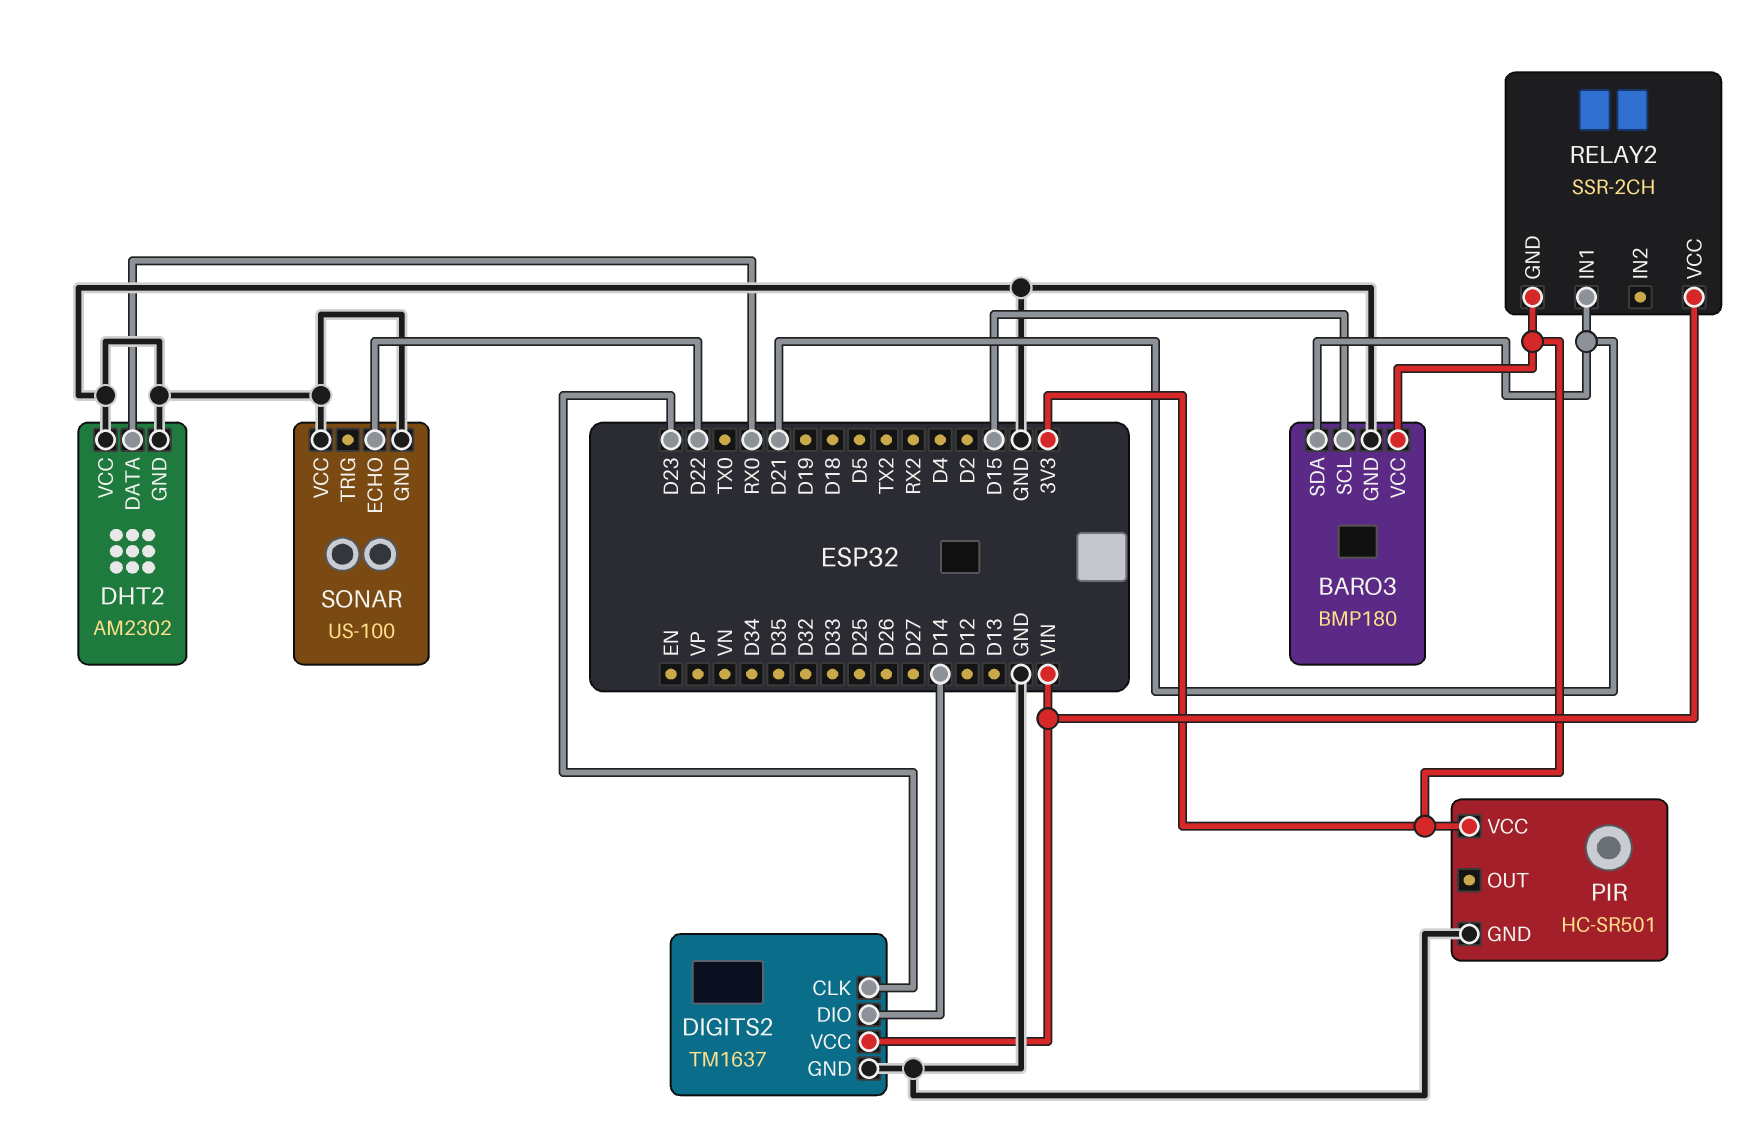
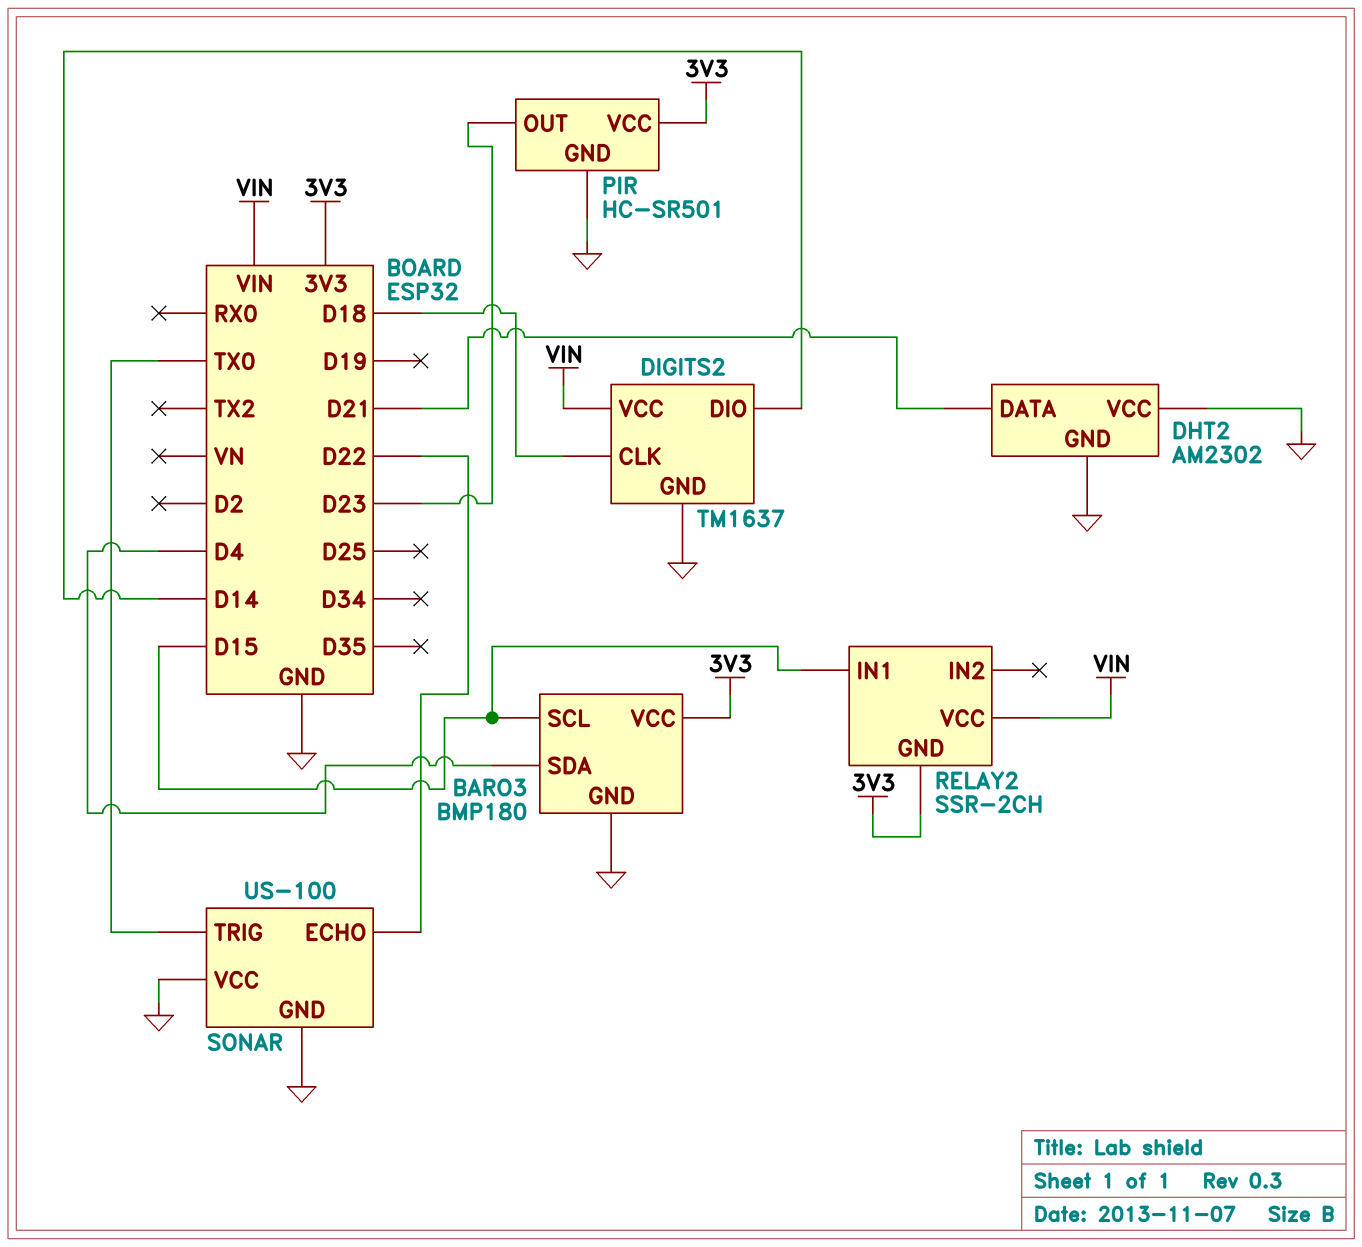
BARO3 pin SDA: D21 -> D4
DHT2 pin DATA: RX0 -> D21
DIGITS2 pin CLK: D23 -> D18
PIR pin OUT: none -> D23
RELAY2 pin IN1: D21 -> D15
SONAR pin TRIG: none -> TX0

